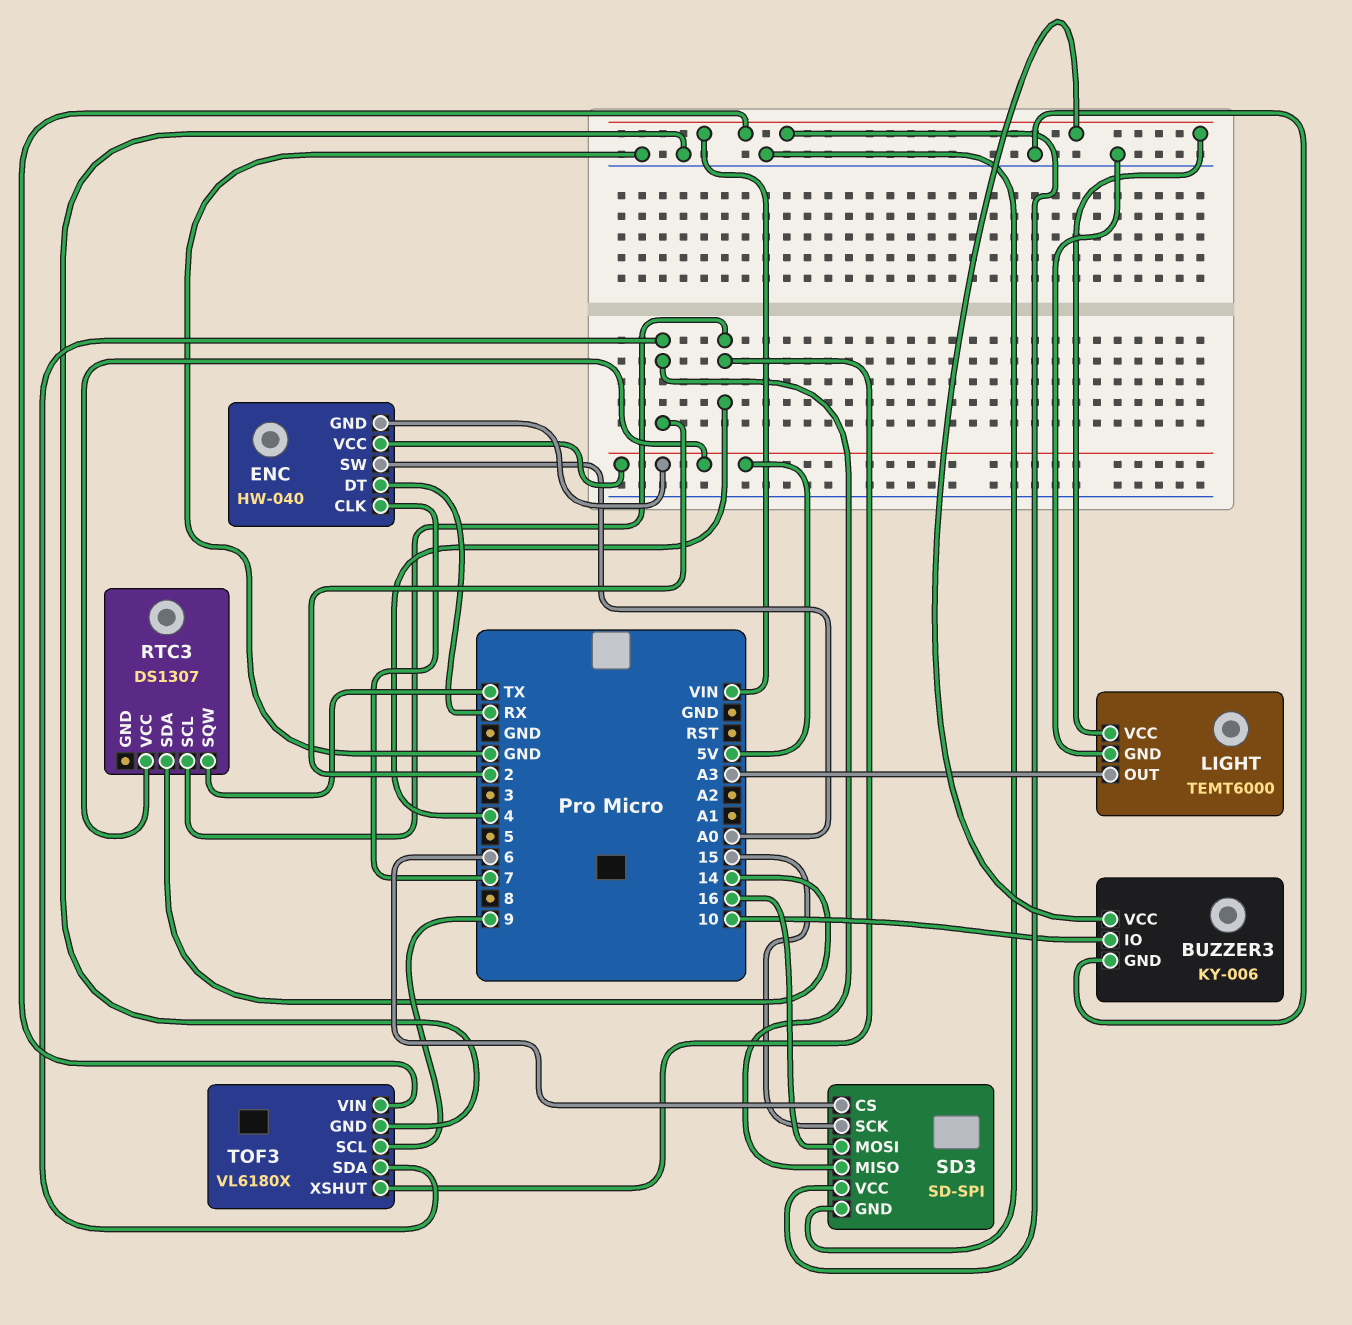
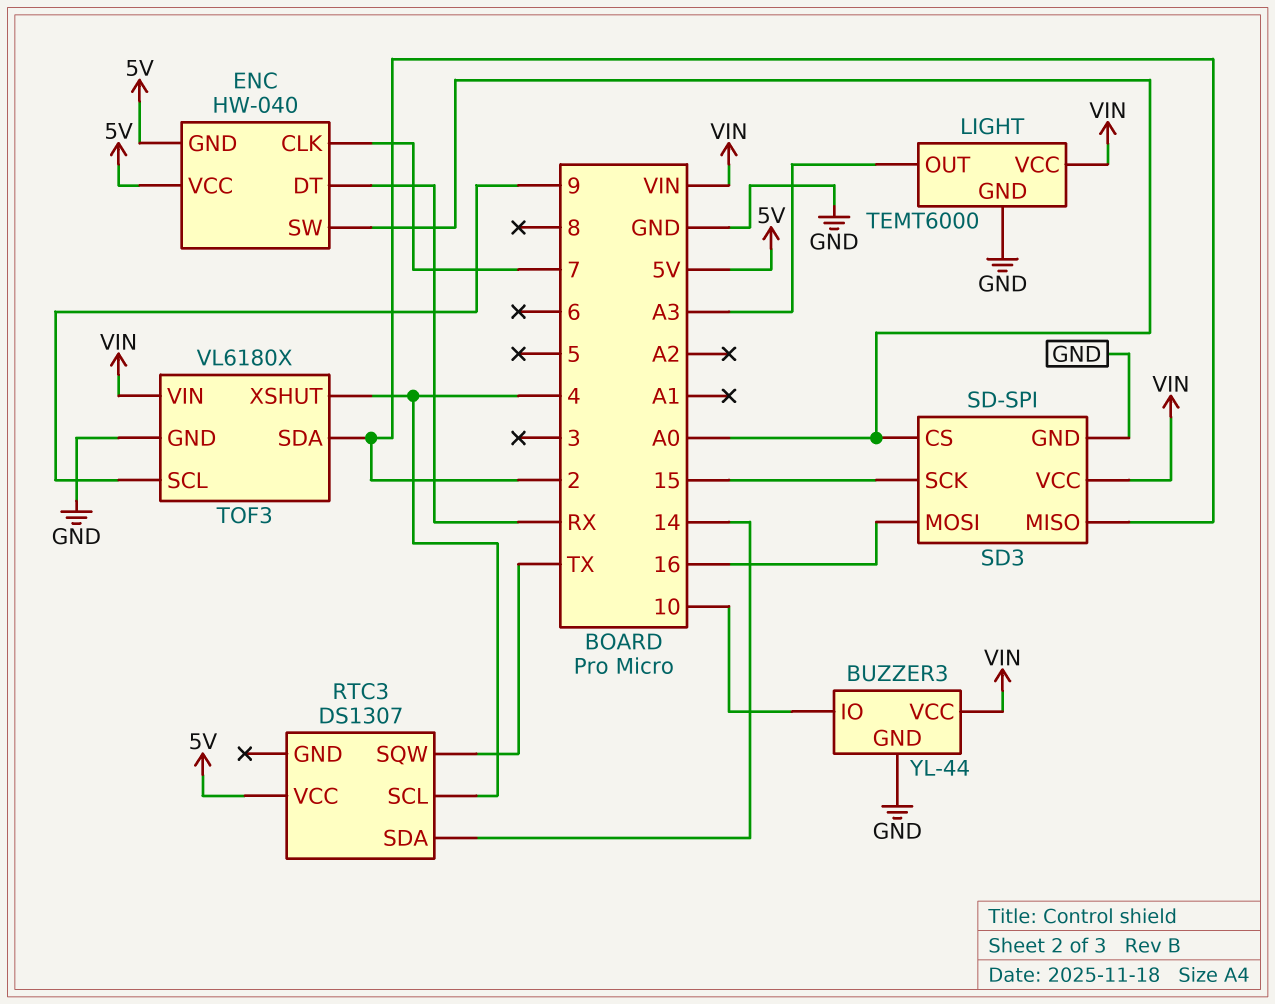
BUZZER3: KY-006 -> YL-44
SD3 pin CS: 6 -> A0

